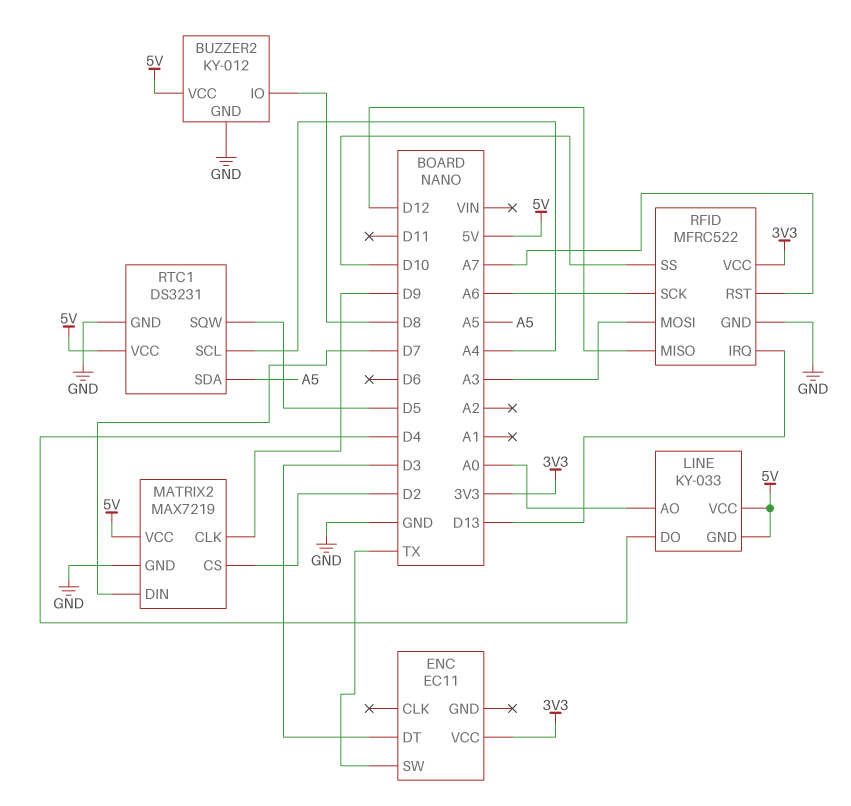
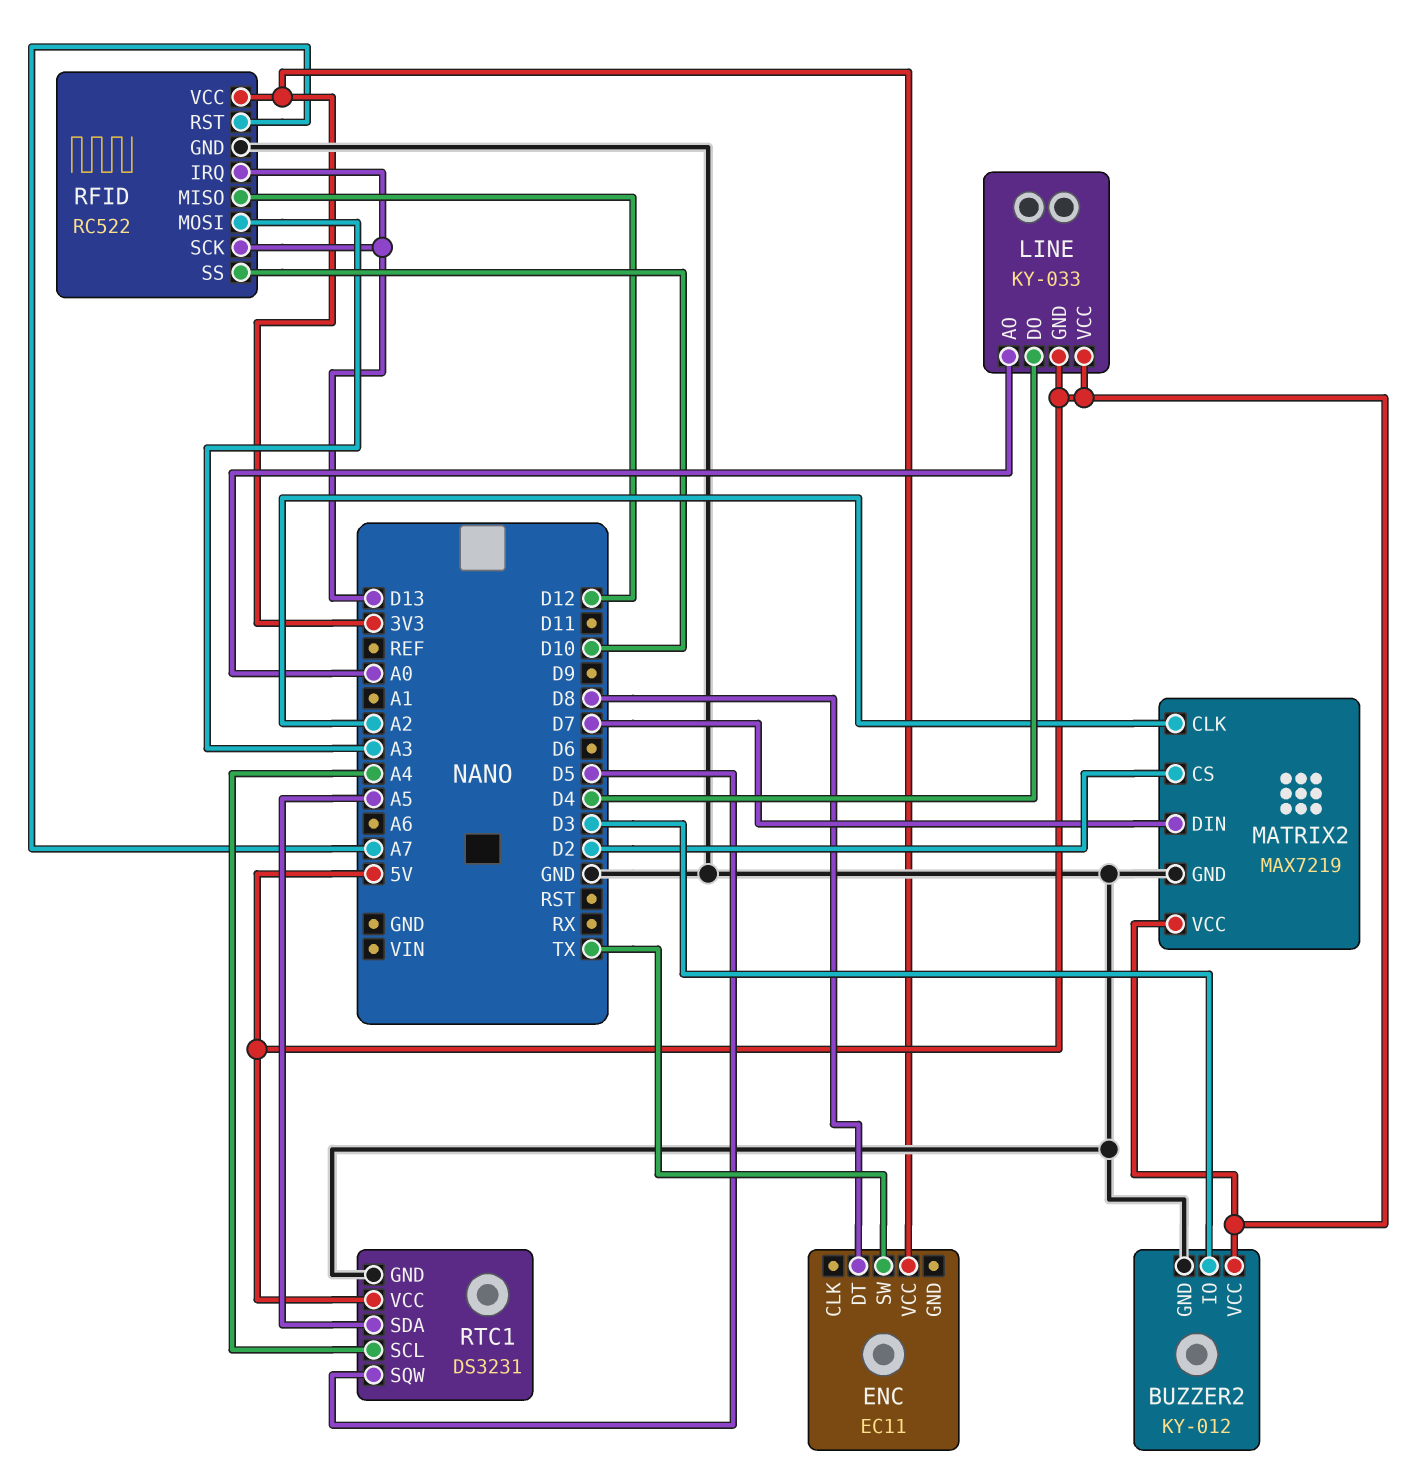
BUZZER2 pin IO: D8 -> D3
ENC pin DT: D3 -> D8
MATRIX2 pin CLK: D9 -> A2
RFID: MFRC522 -> RC522
RFID pin SCK: A6 -> D13

